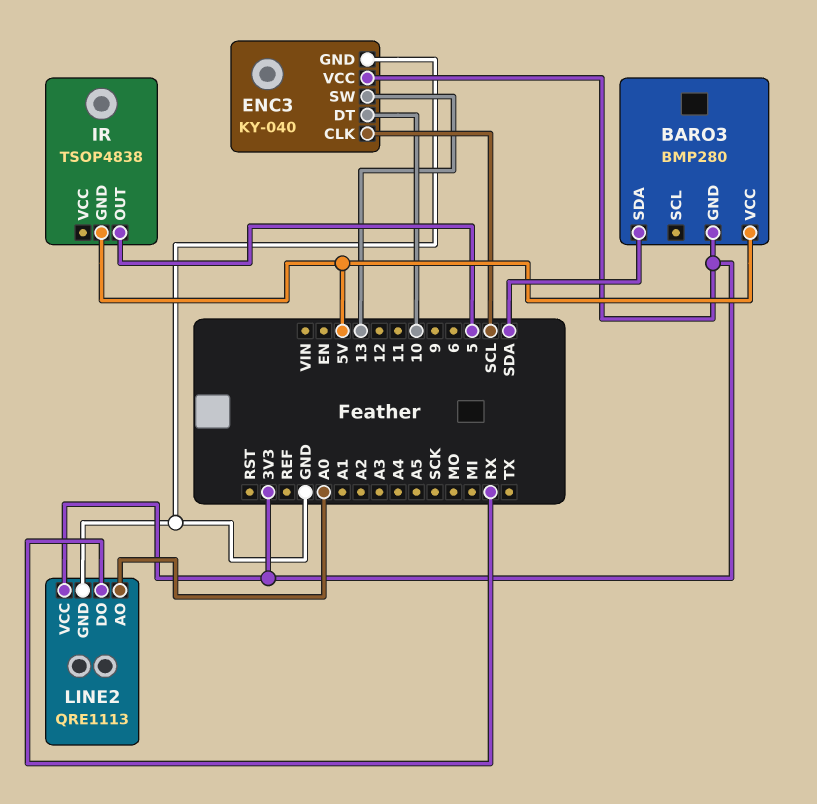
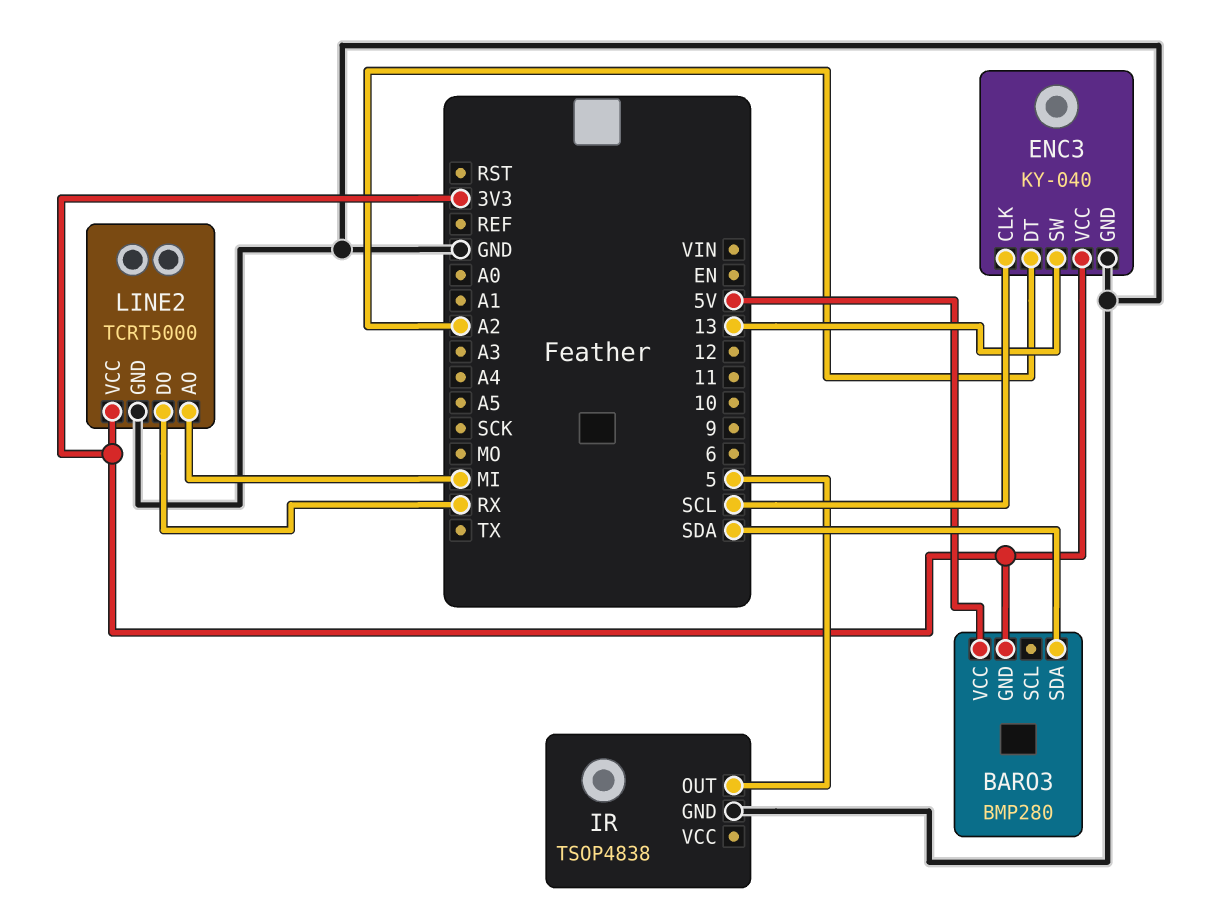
ENC3 pin DT: 10 -> A2
IR pin GND: 5V -> GND
LINE2: QRE1113 -> TCRT5000
LINE2 pin AO: A0 -> MI

